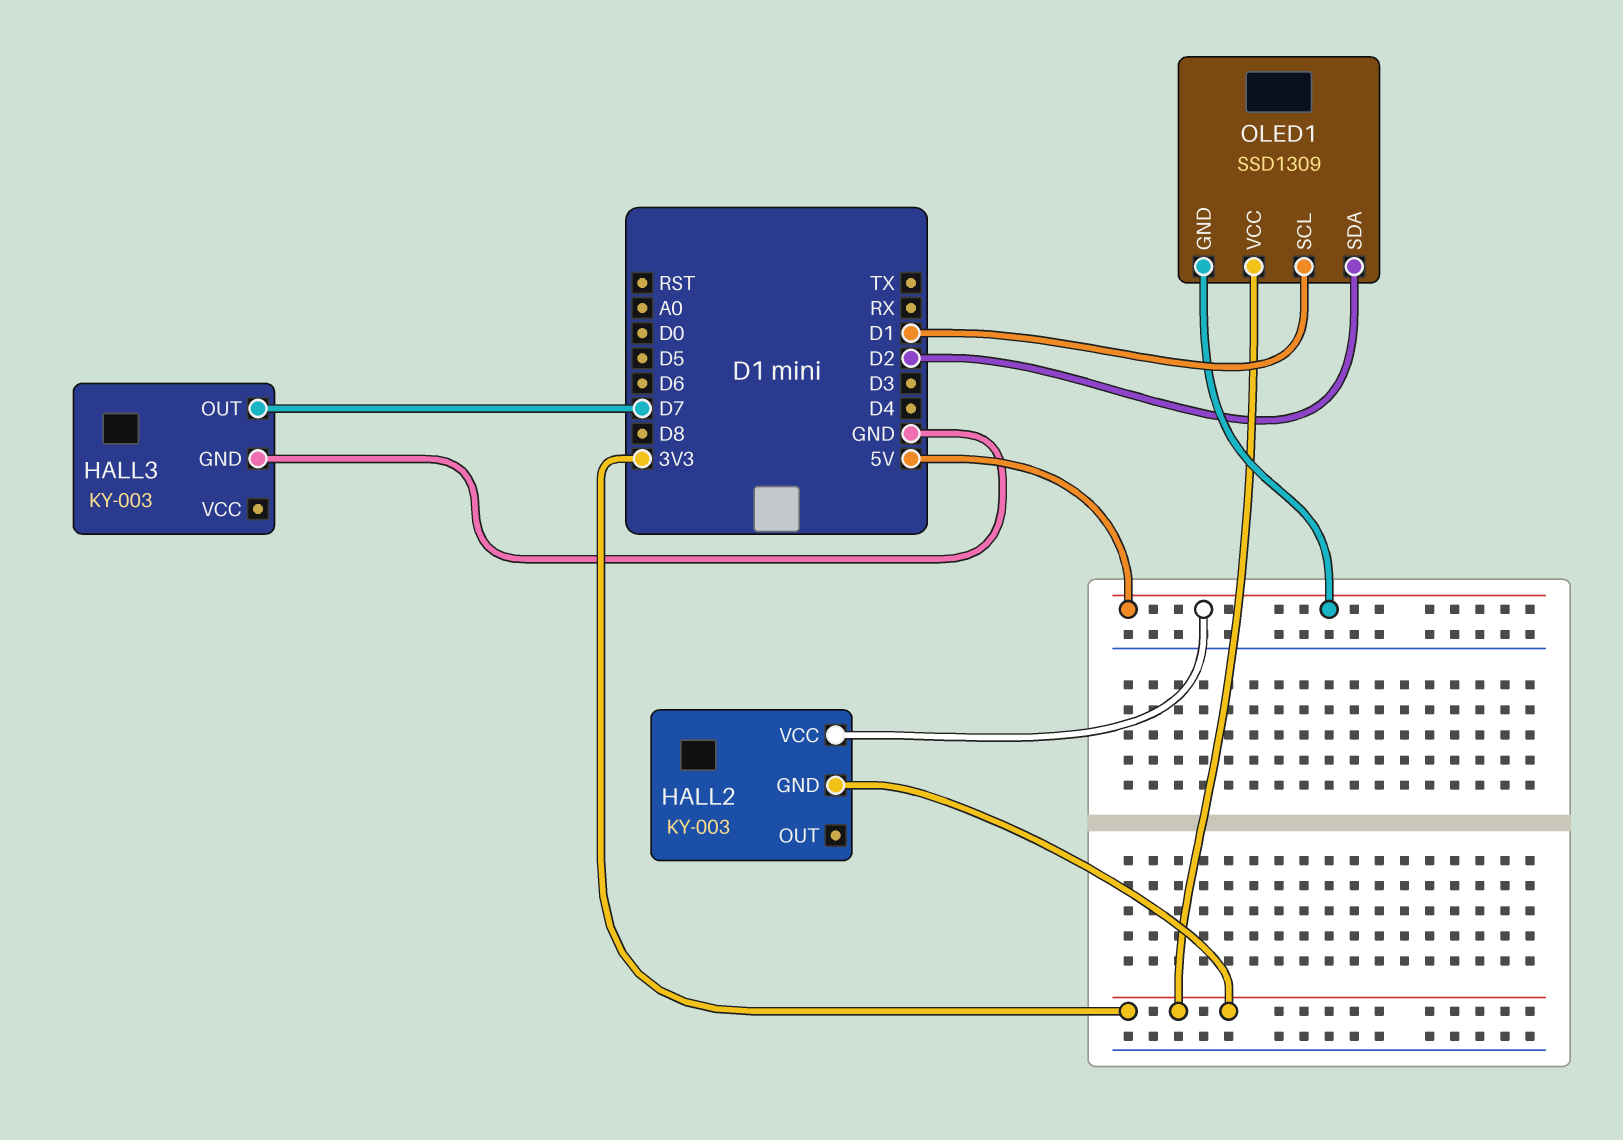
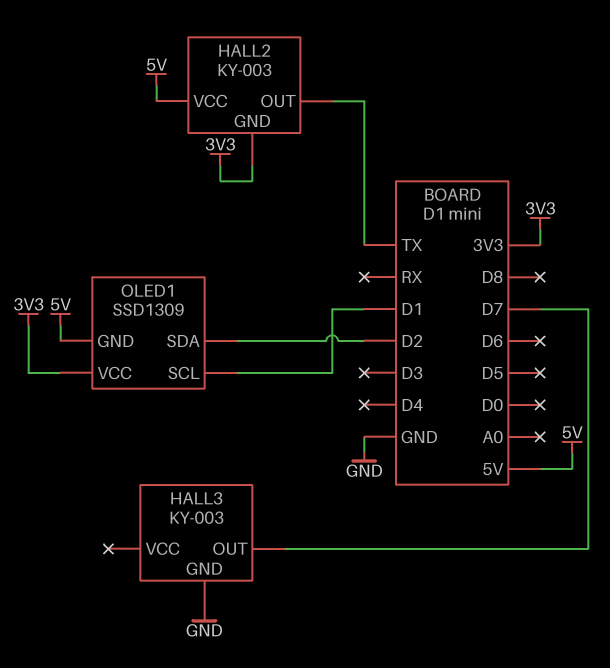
HALL2 pin OUT: none -> TX

